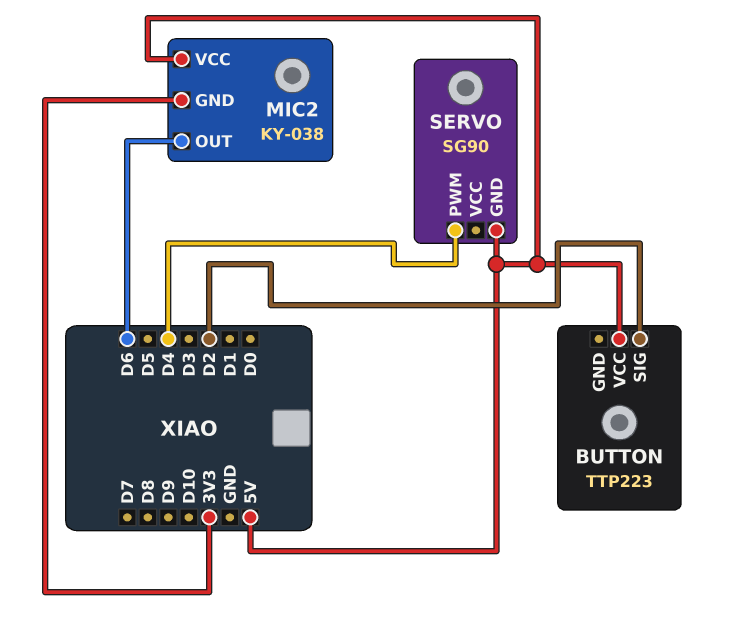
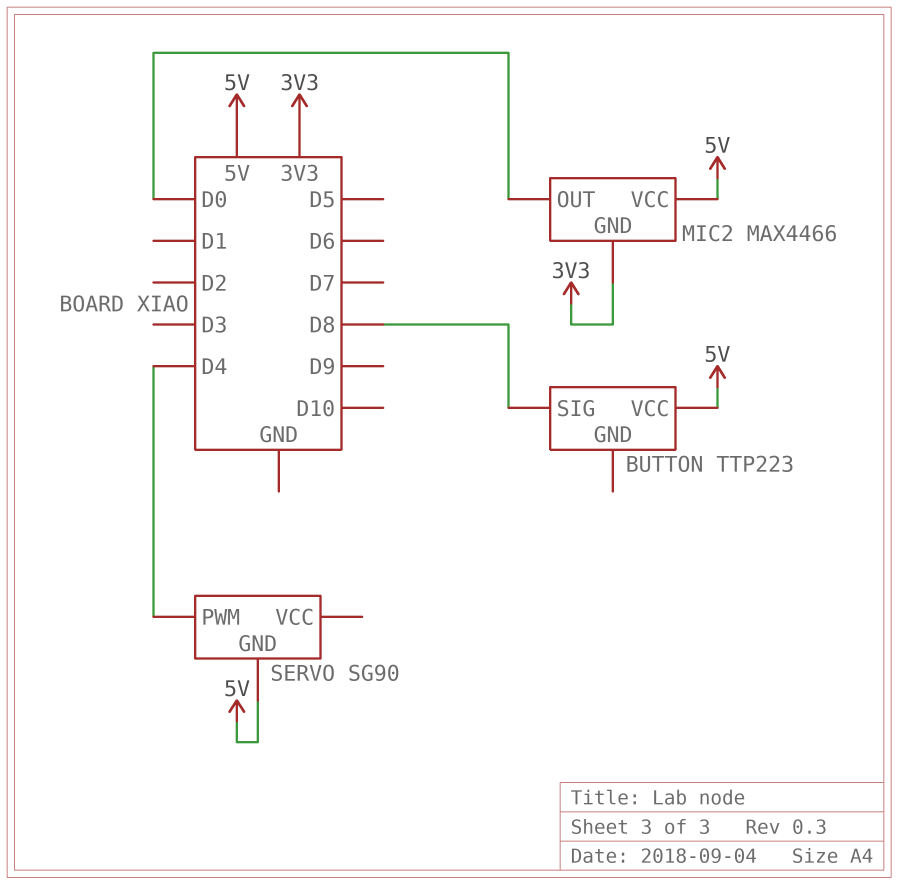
BUTTON pin SIG: D2 -> D8
MIC2: KY-038 -> MAX4466
MIC2 pin OUT: D6 -> D0

